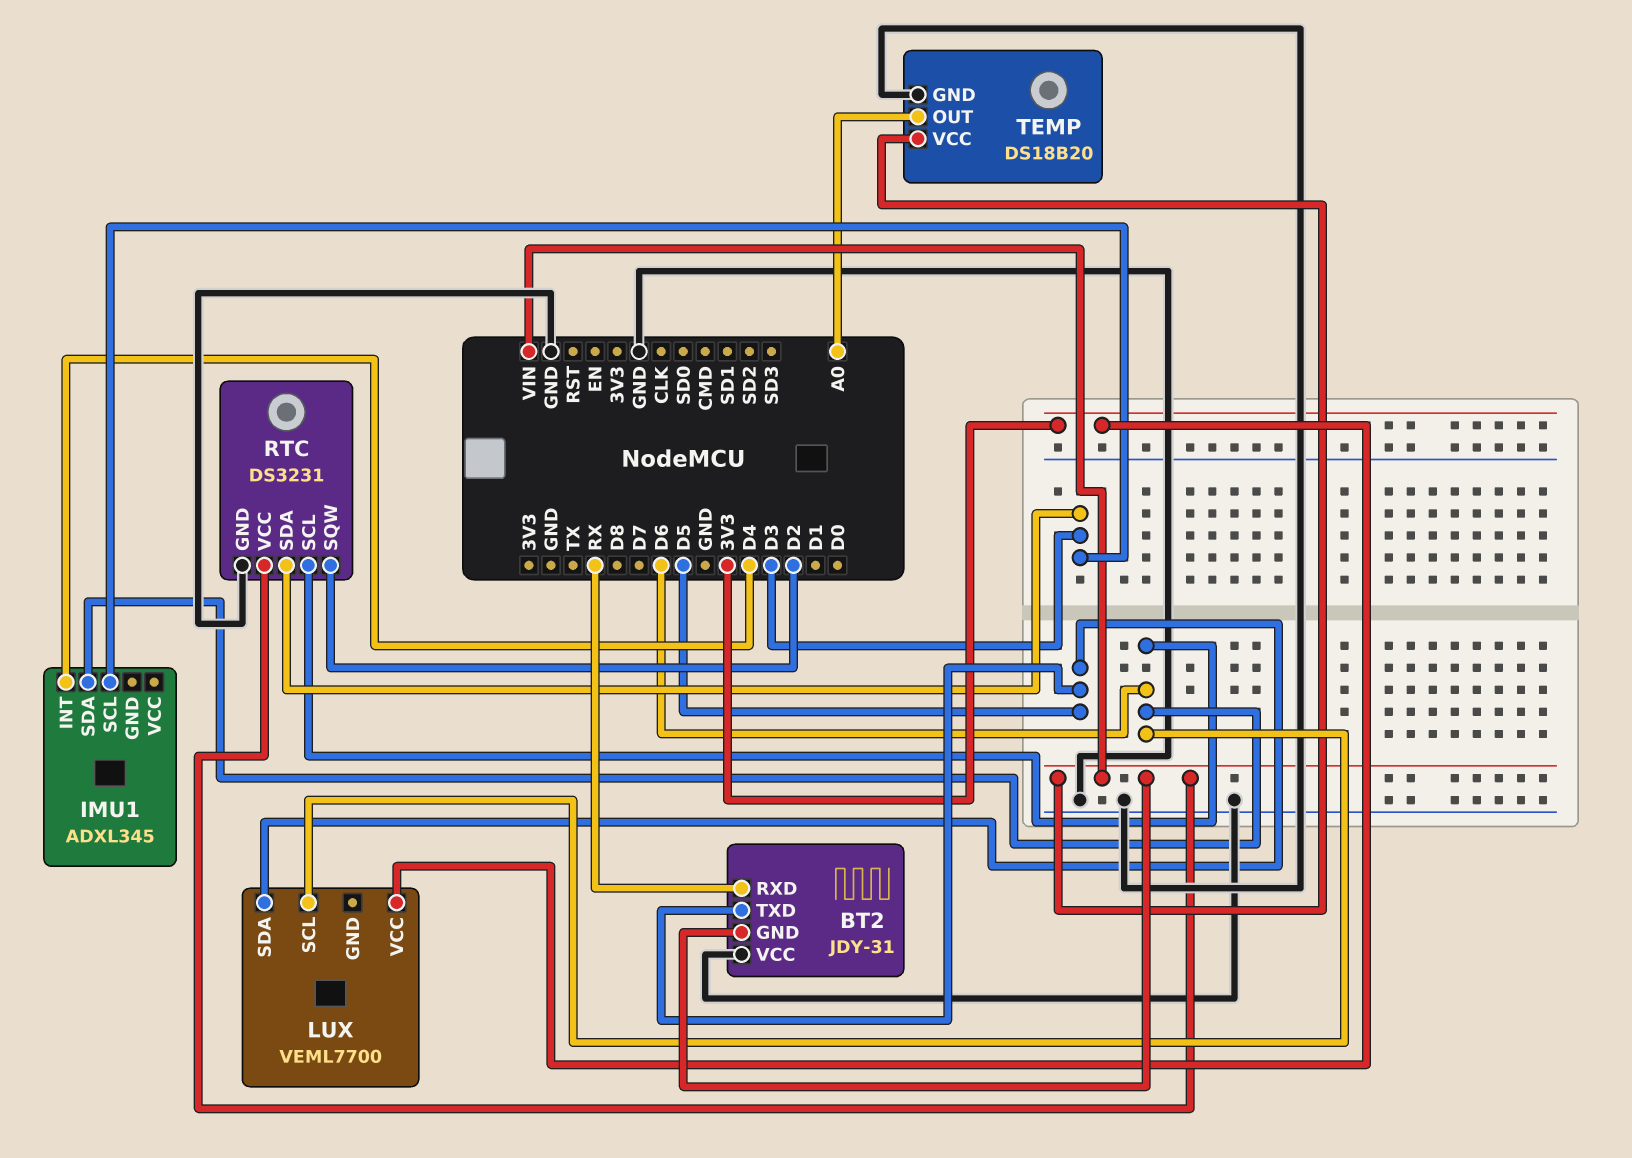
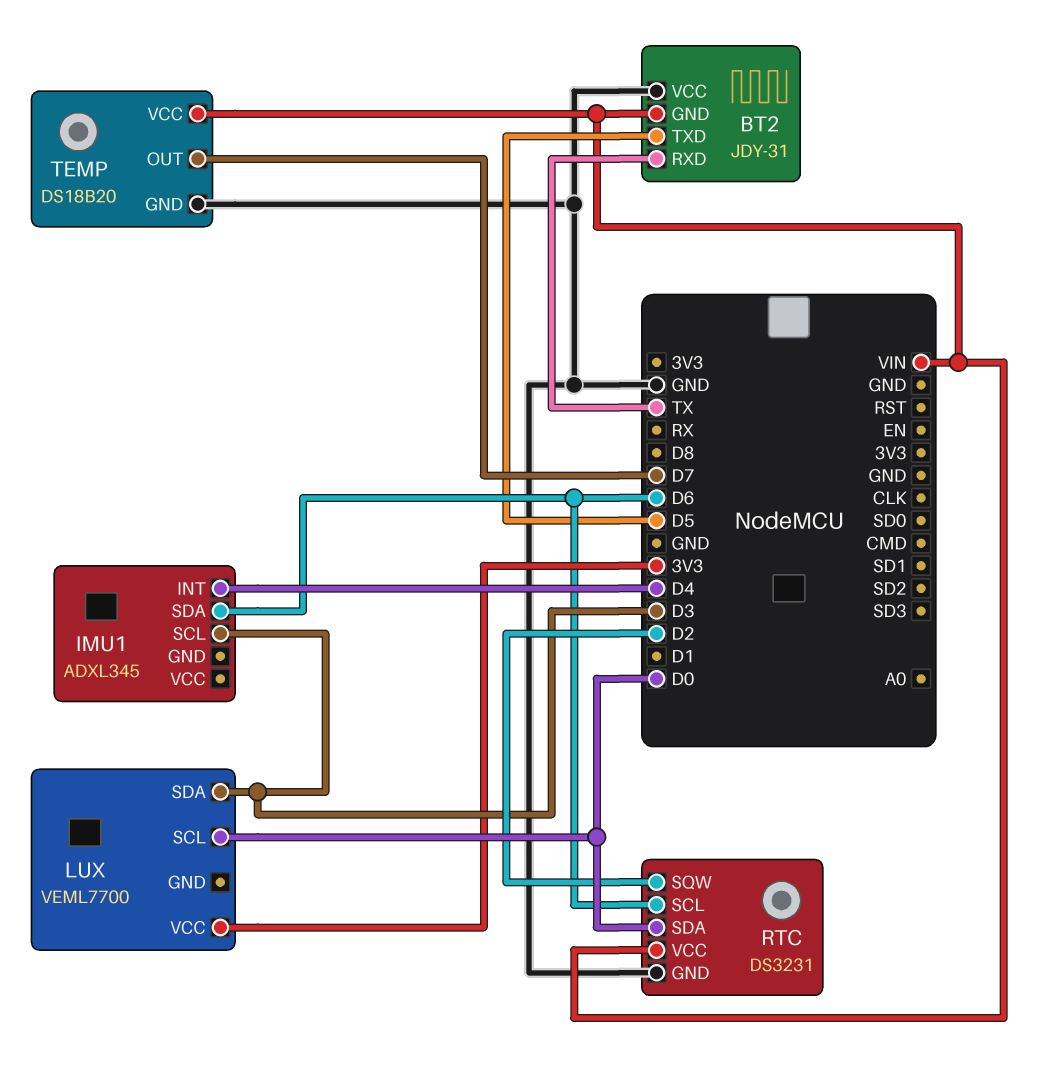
BT2 pin RXD: RX -> TX
LUX pin SCL: D6 -> D0
LUX pin SDA: D5 -> D3
RTC pin SDA: D3 -> D0
TEMP pin OUT: A0 -> D7

